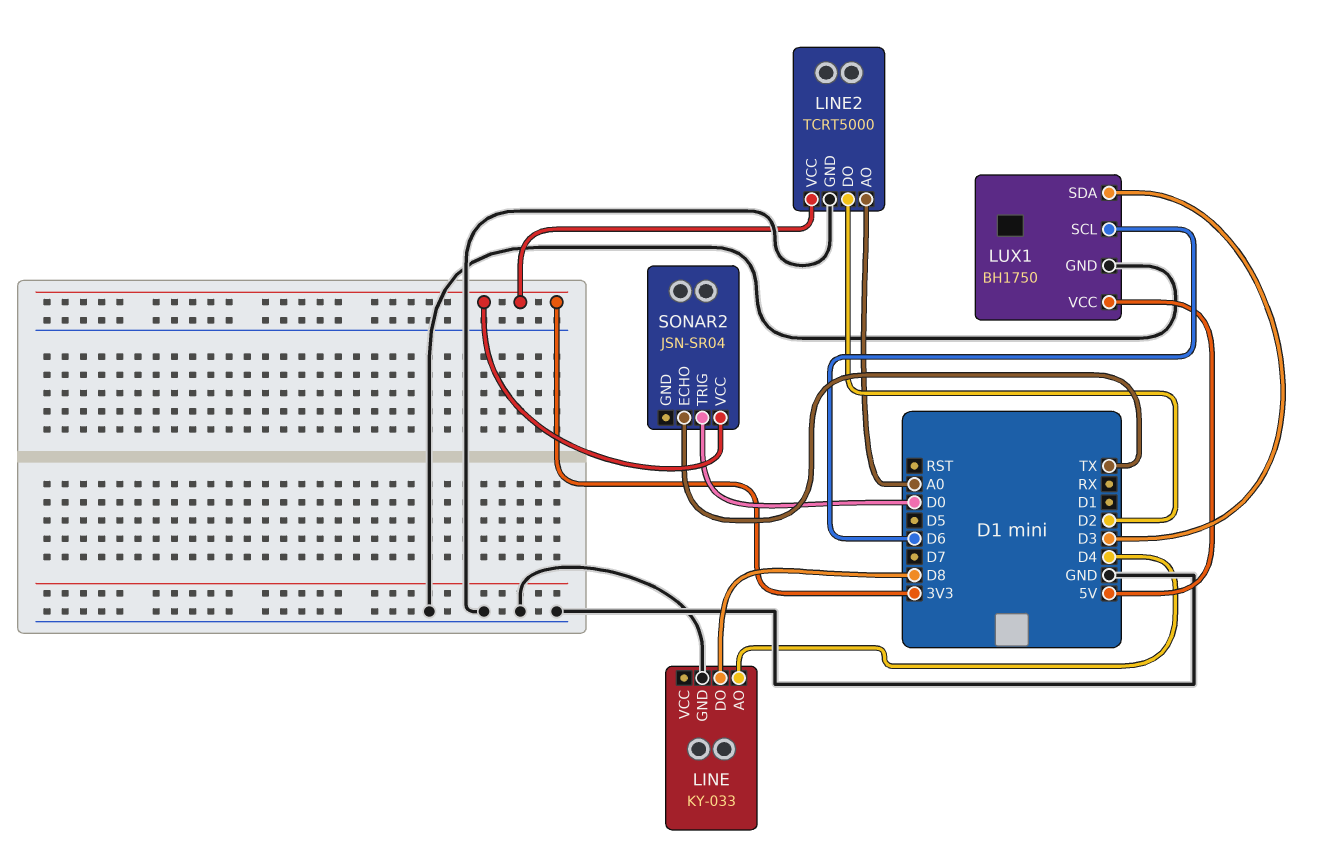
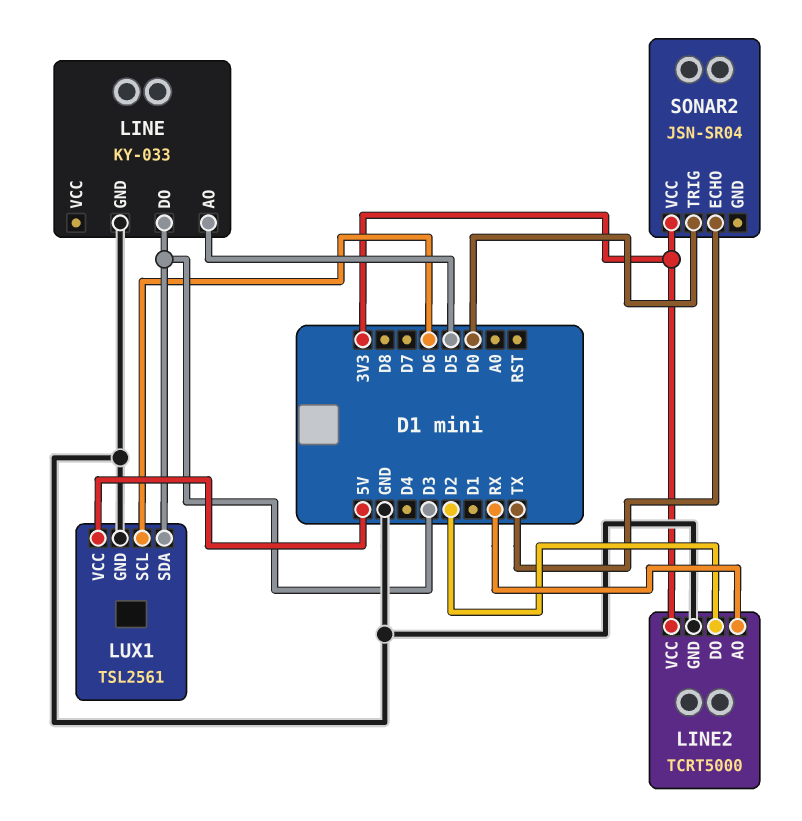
LINE pin AO: D4 -> D5
LINE pin DO: D8 -> D3
LINE2 pin AO: A0 -> RX
LUX1: BH1750 -> TSL2561

